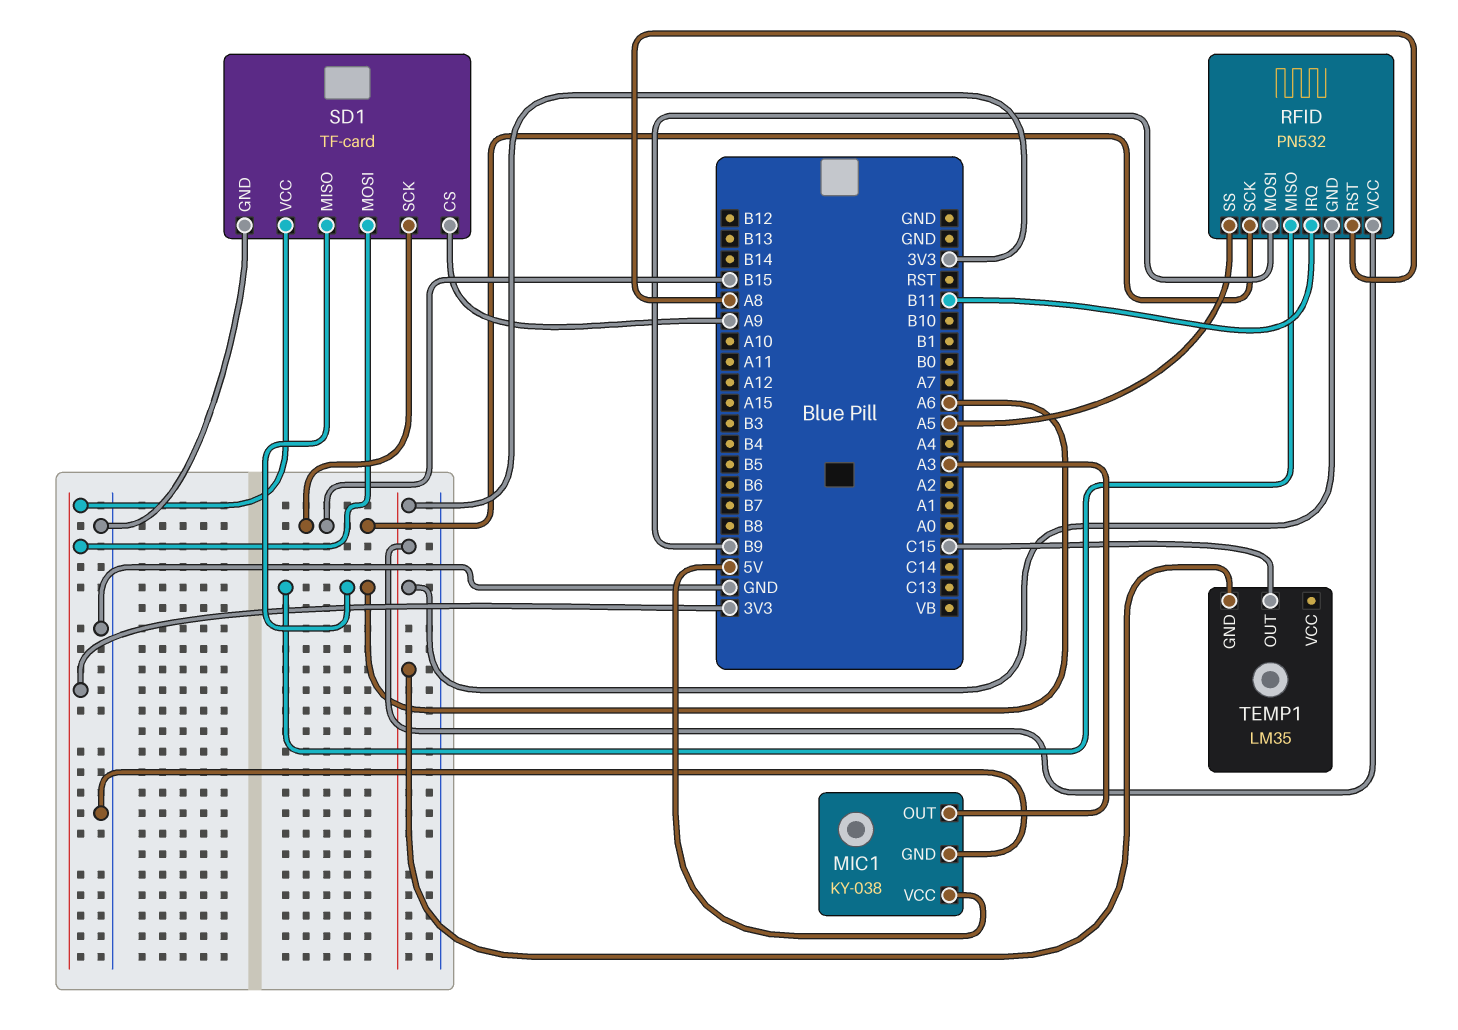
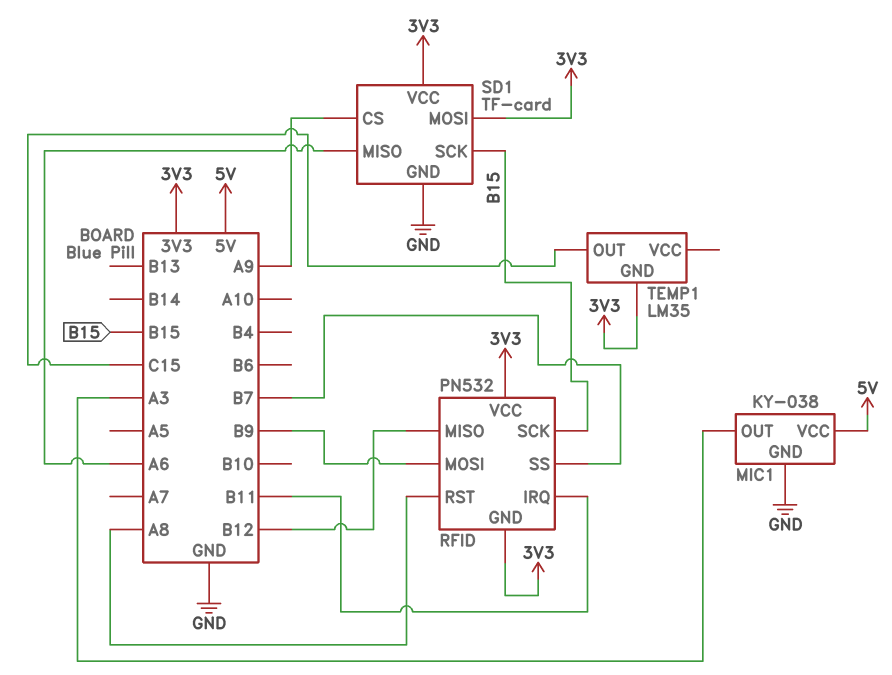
RFID pin MISO: A6 -> B12
RFID pin SS: A5 -> B7

